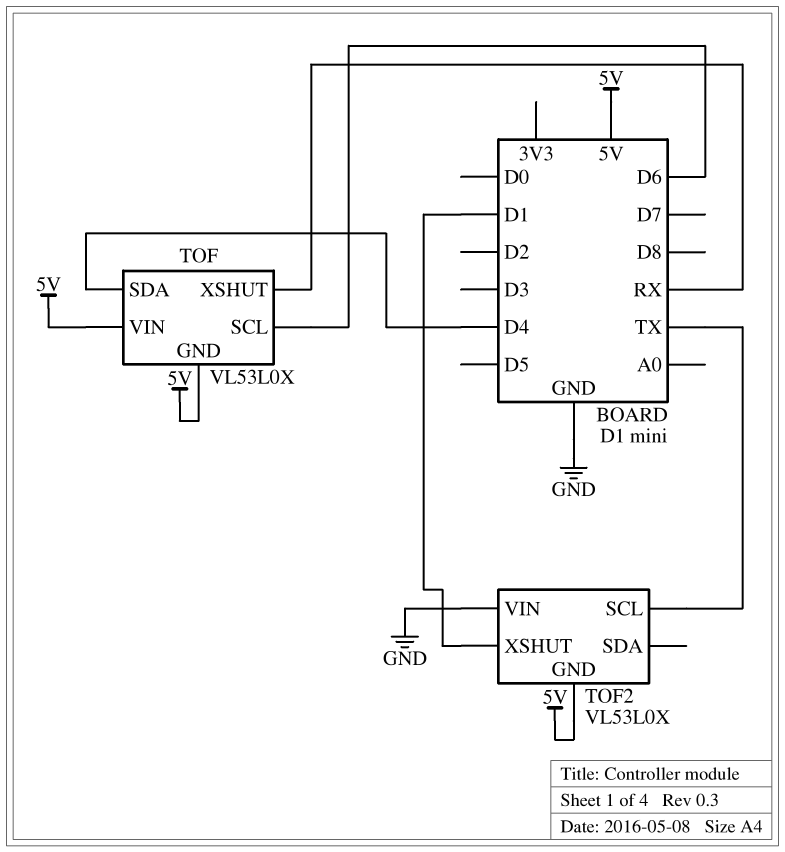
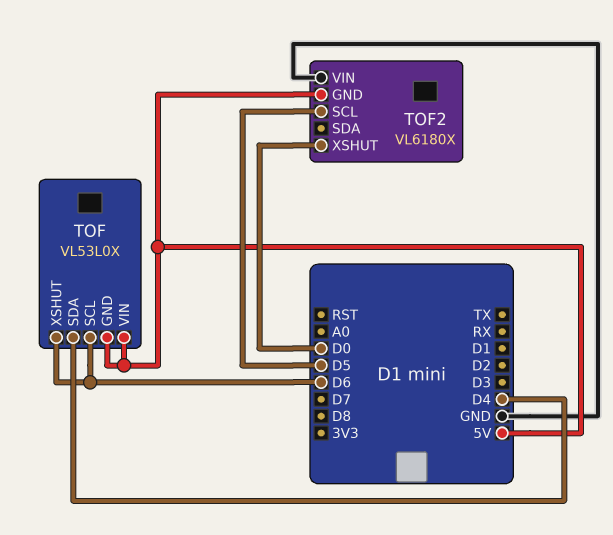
TOF pin XSHUT: RX -> D6
TOF2: VL53L0X -> VL6180X
TOF2 pin SCL: TX -> D5
TOF2 pin XSHUT: D1 -> D0

